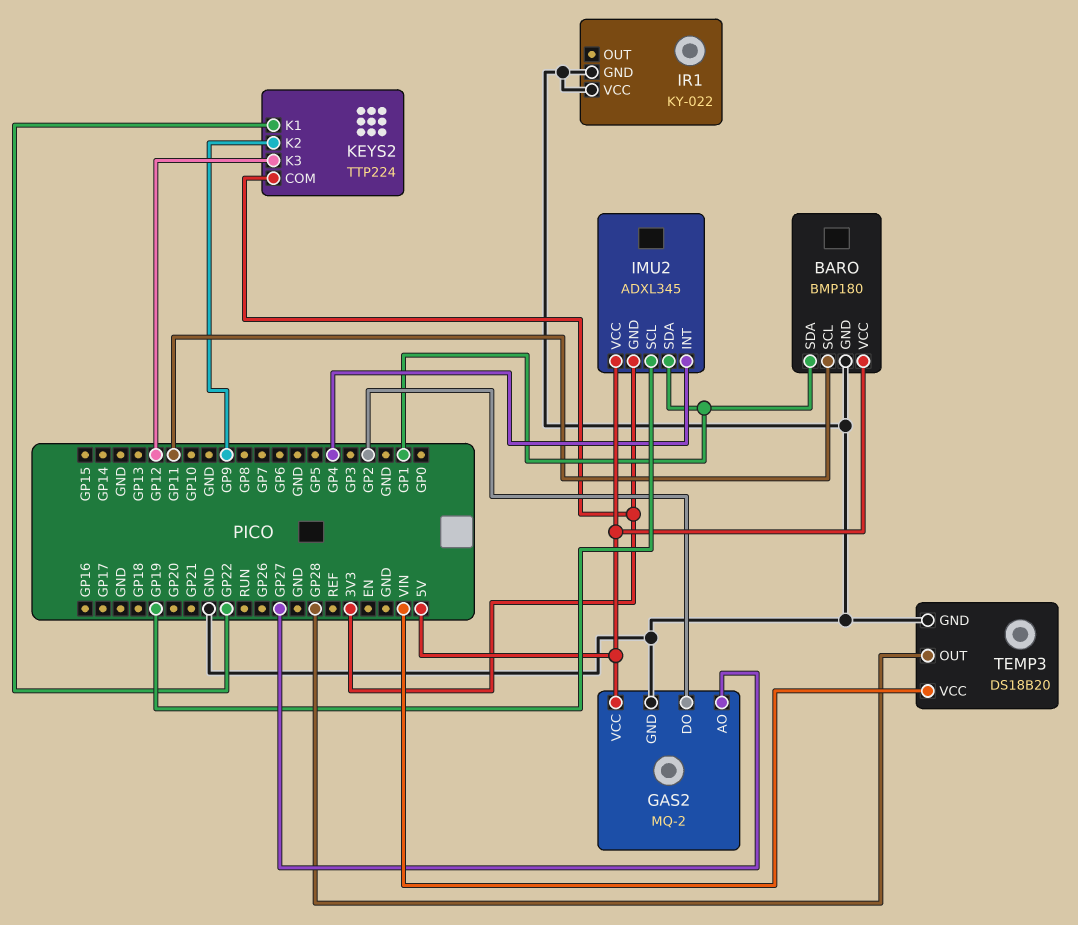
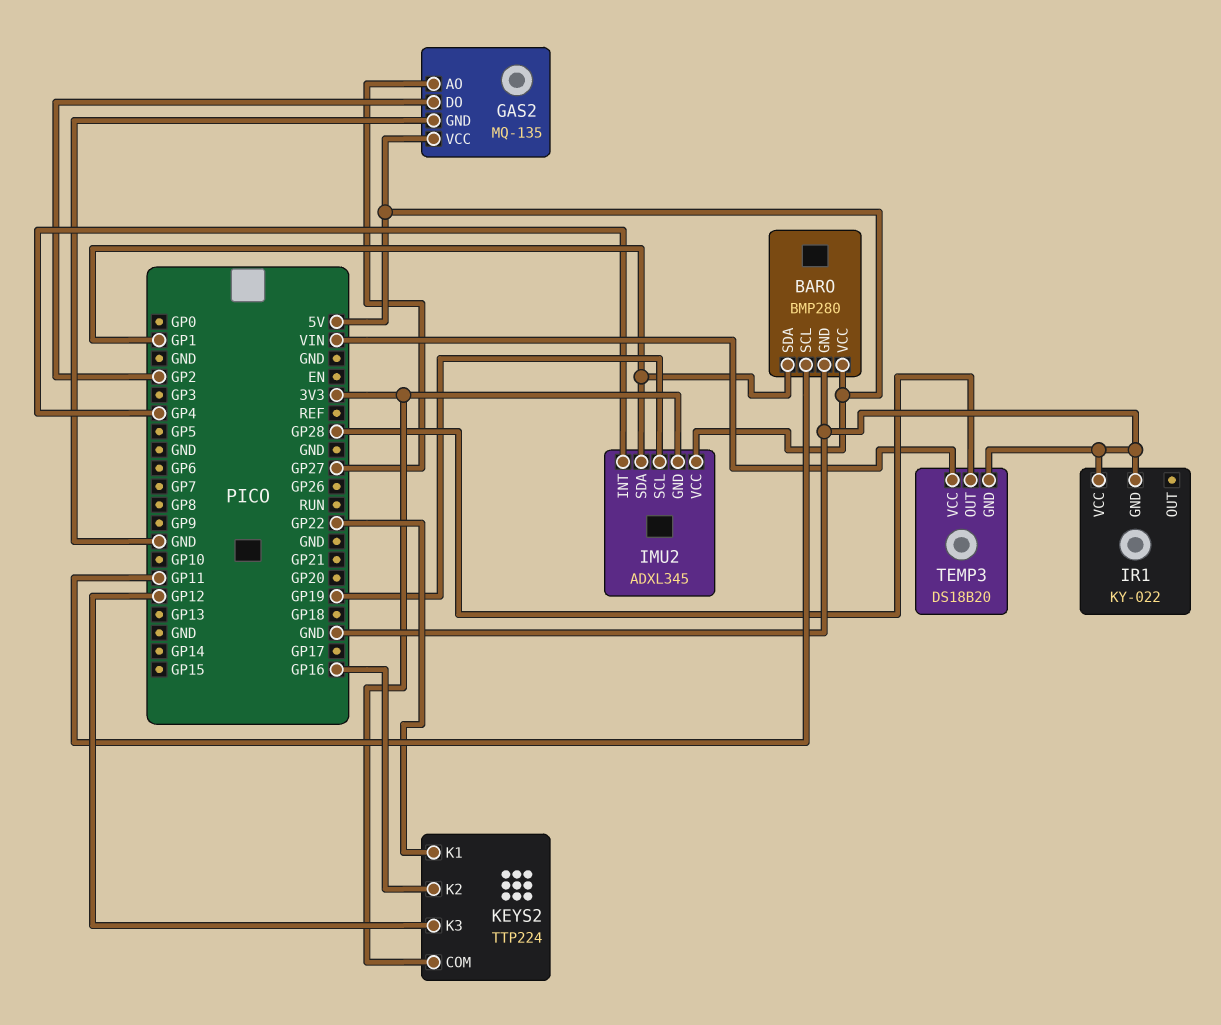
BARO: BMP180 -> BMP280
GAS2: MQ-2 -> MQ-135
KEYS2 pin K2: GP9 -> GP16

